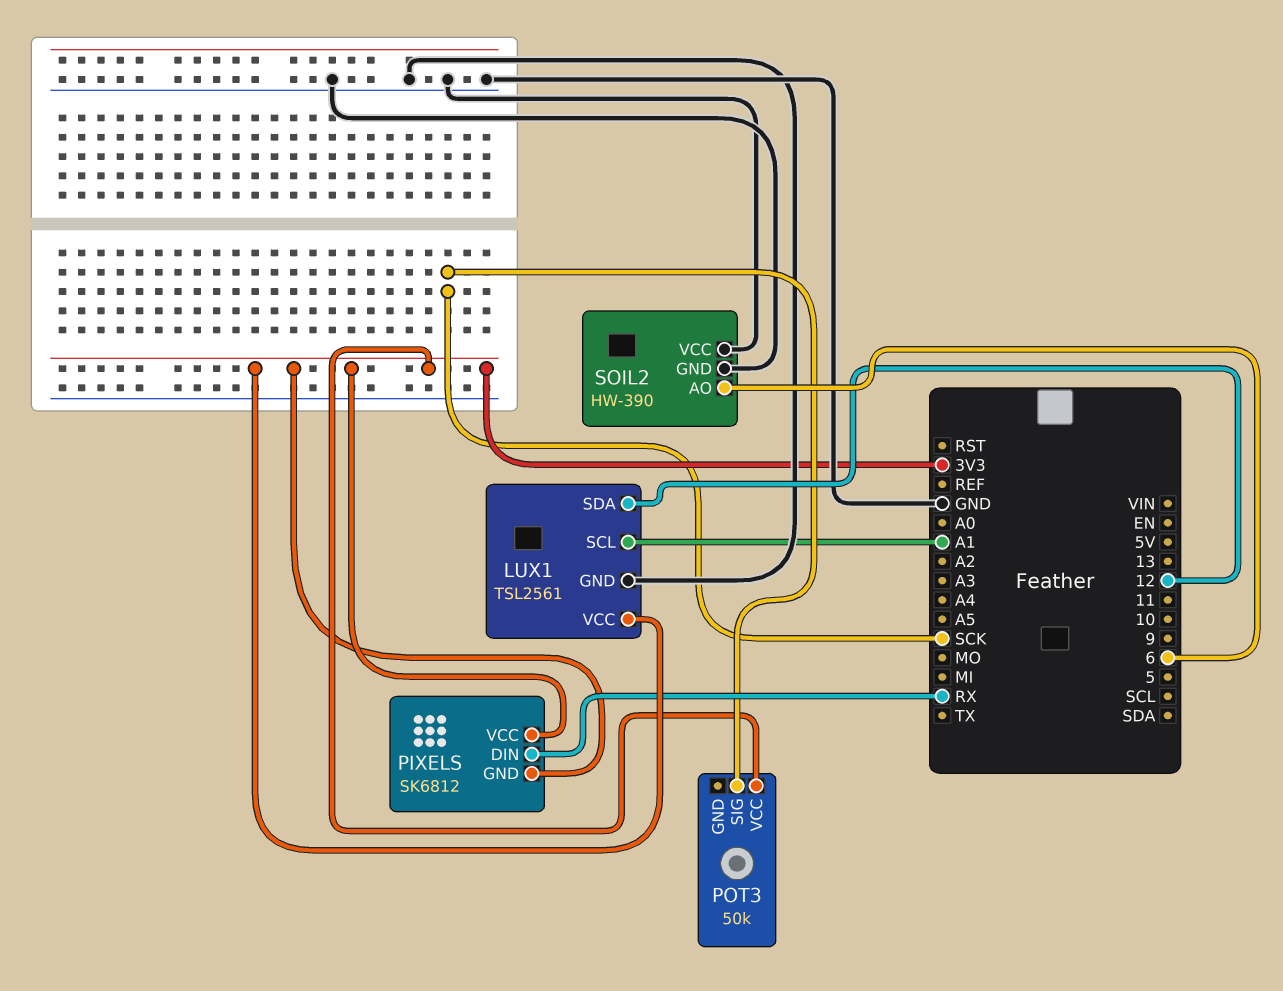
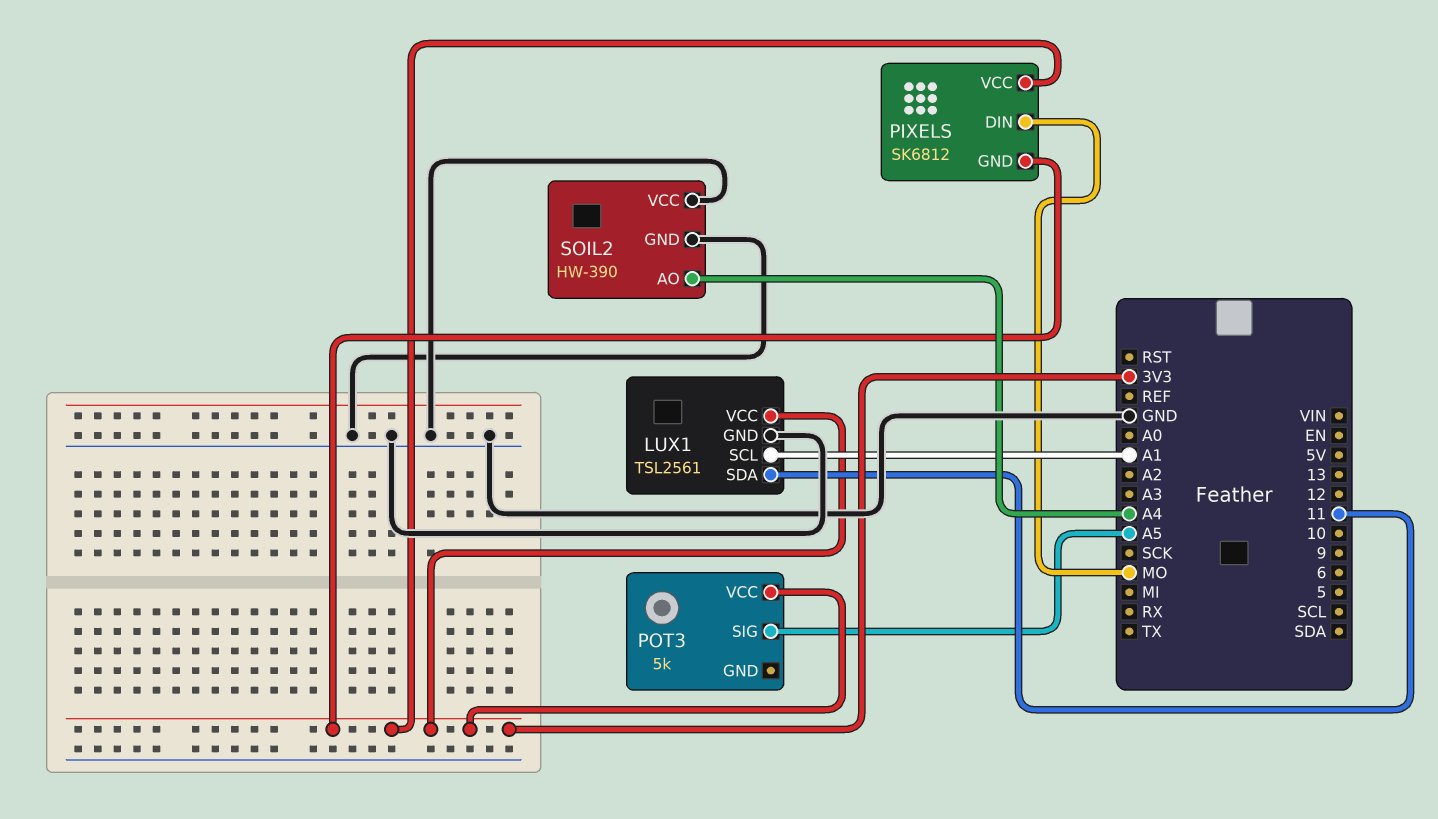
LUX1 pin SDA: 12 -> 11
PIXELS pin DIN: RX -> MO
POT3: 50k -> 5k
POT3 pin SIG: SCK -> A5
SOIL2 pin AO: 6 -> A4

